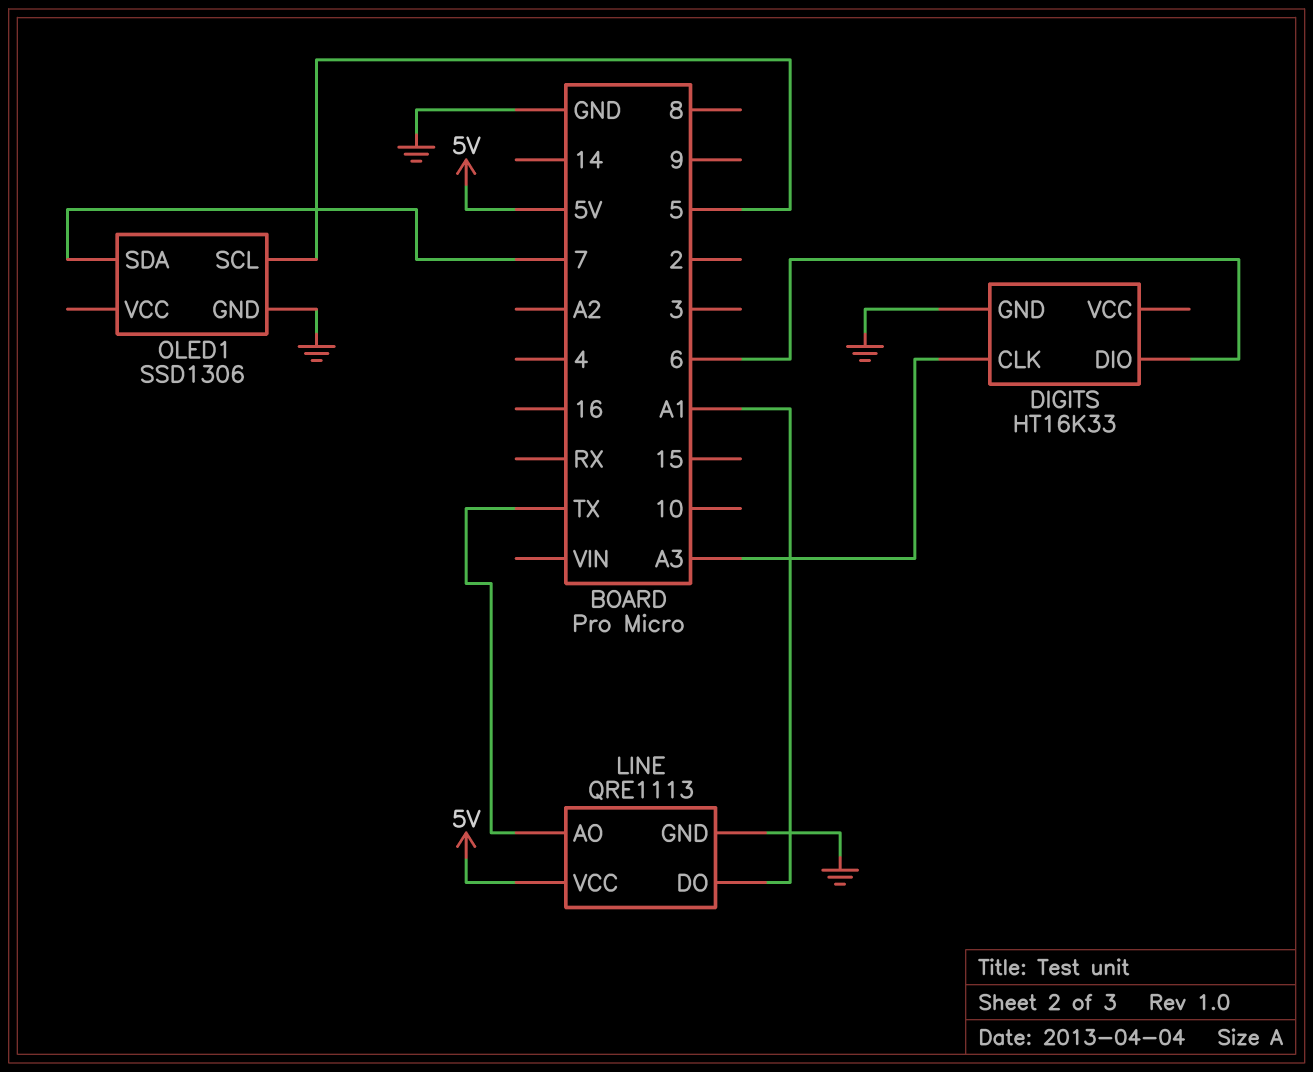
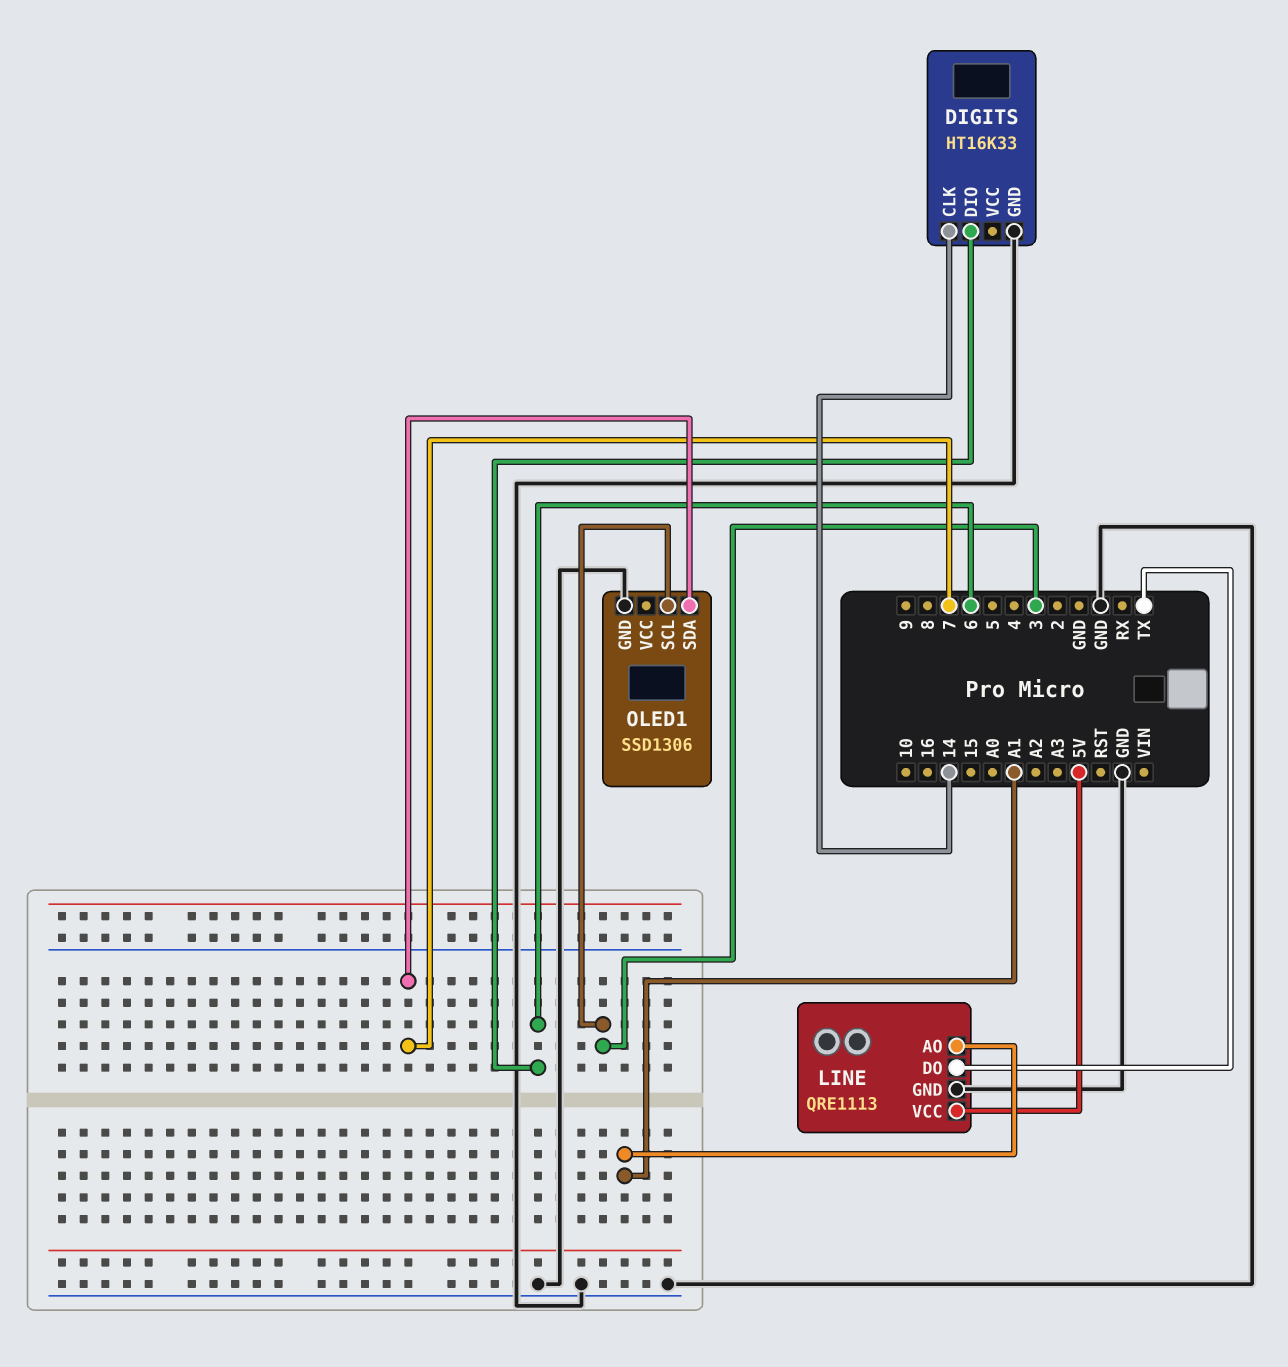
DIGITS pin CLK: A3 -> 14
LINE pin AO: TX -> A1
LINE pin DO: A1 -> TX
OLED1 pin SCL: 5 -> 3

